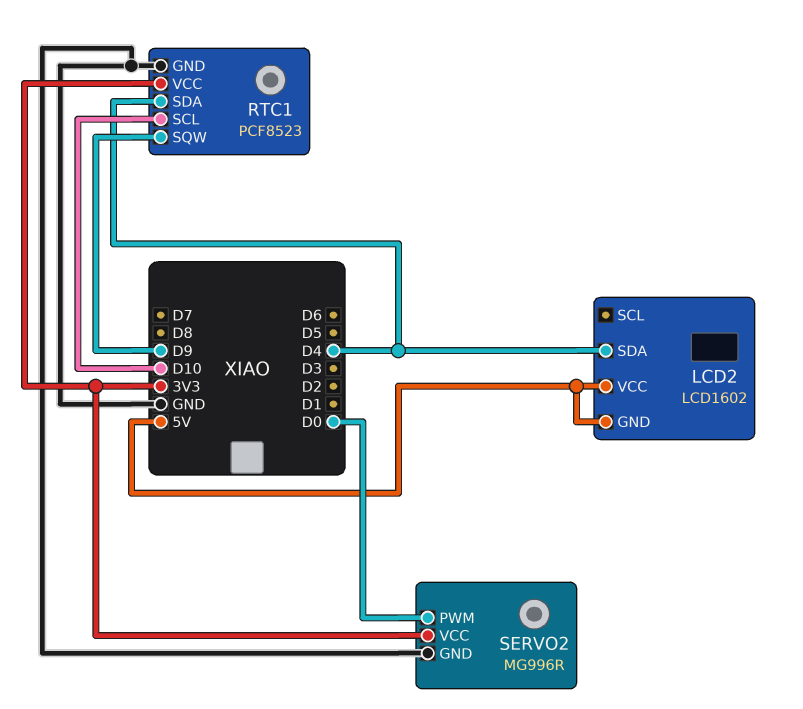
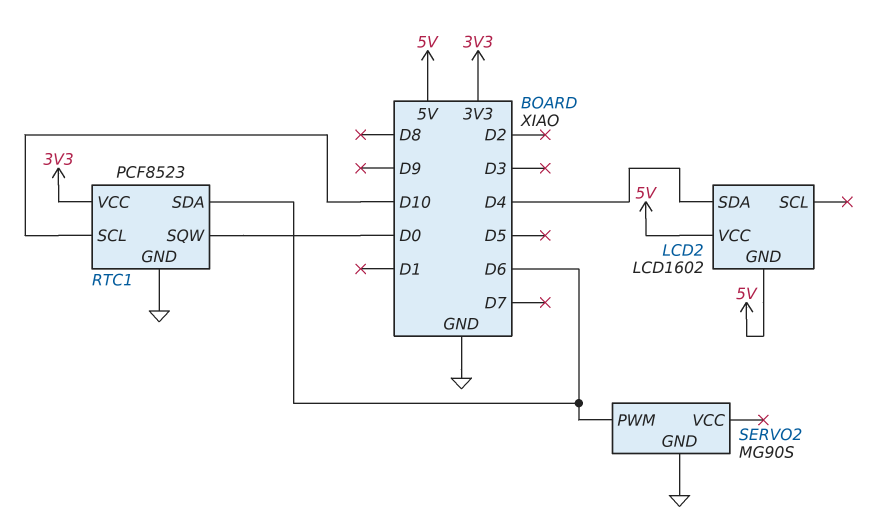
RTC1 pin SDA: D4 -> D6
RTC1 pin SQW: D9 -> D0
SERVO2: MG996R -> MG90S
SERVO2 pin PWM: D0 -> D6
SERVO2 pin VCC: 3V3 -> none

